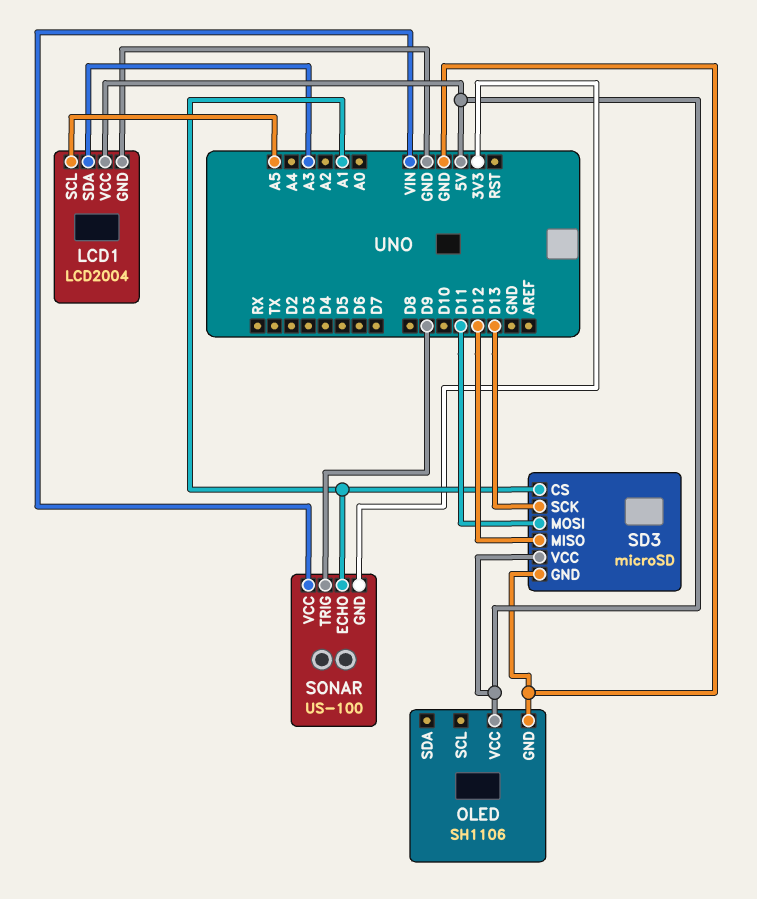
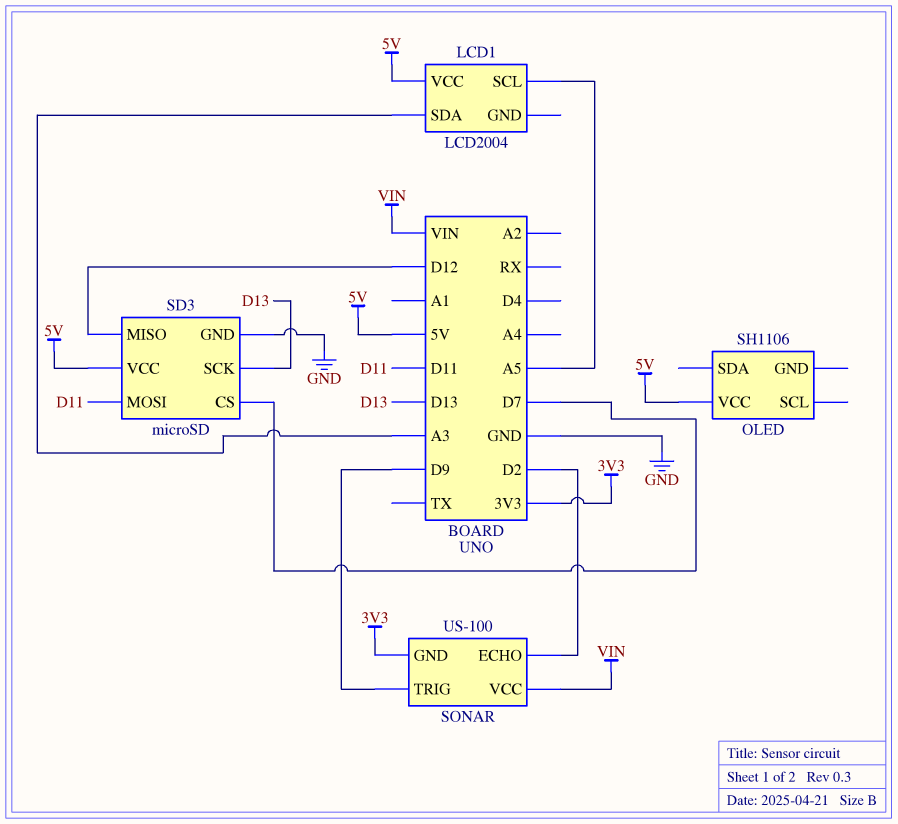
LCD1 pin GND: GND -> none
OLED pin GND: GND -> none
SD3 pin CS: A1 -> D7
SONAR pin ECHO: A1 -> D2

